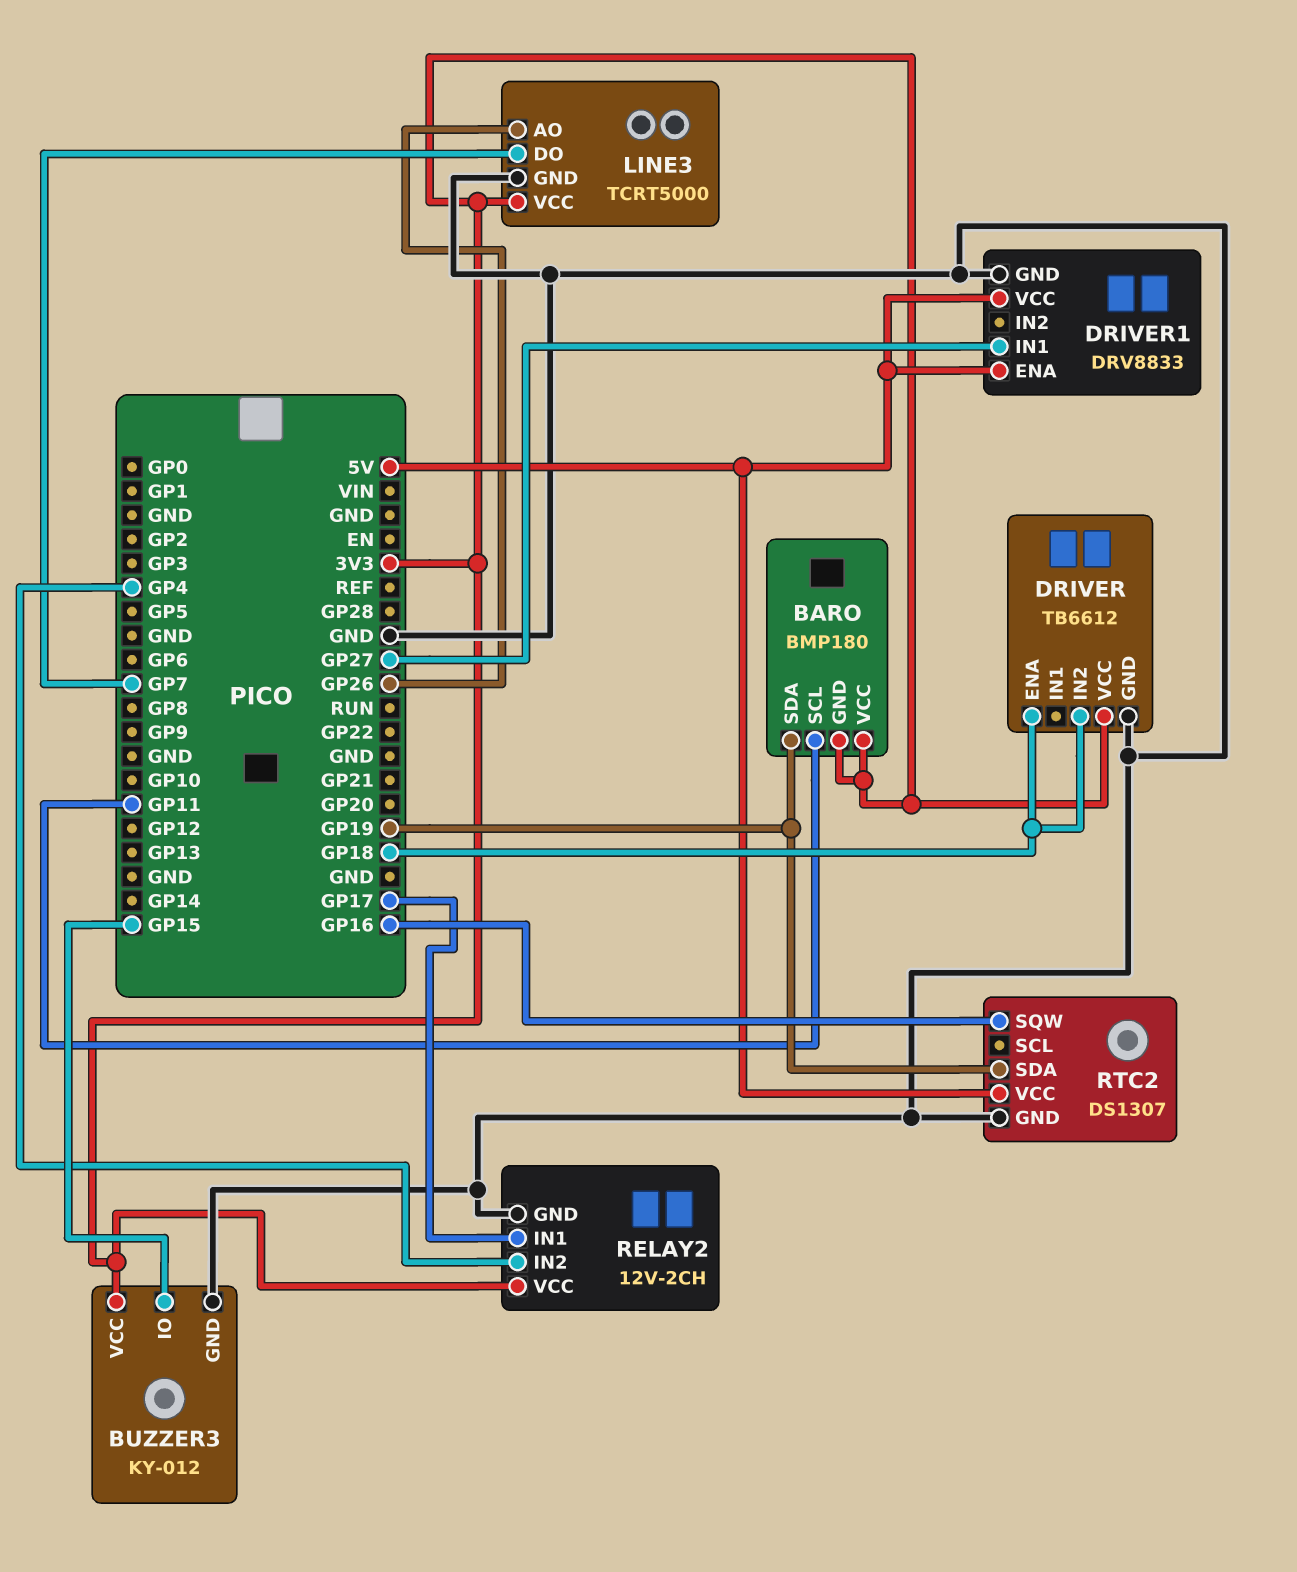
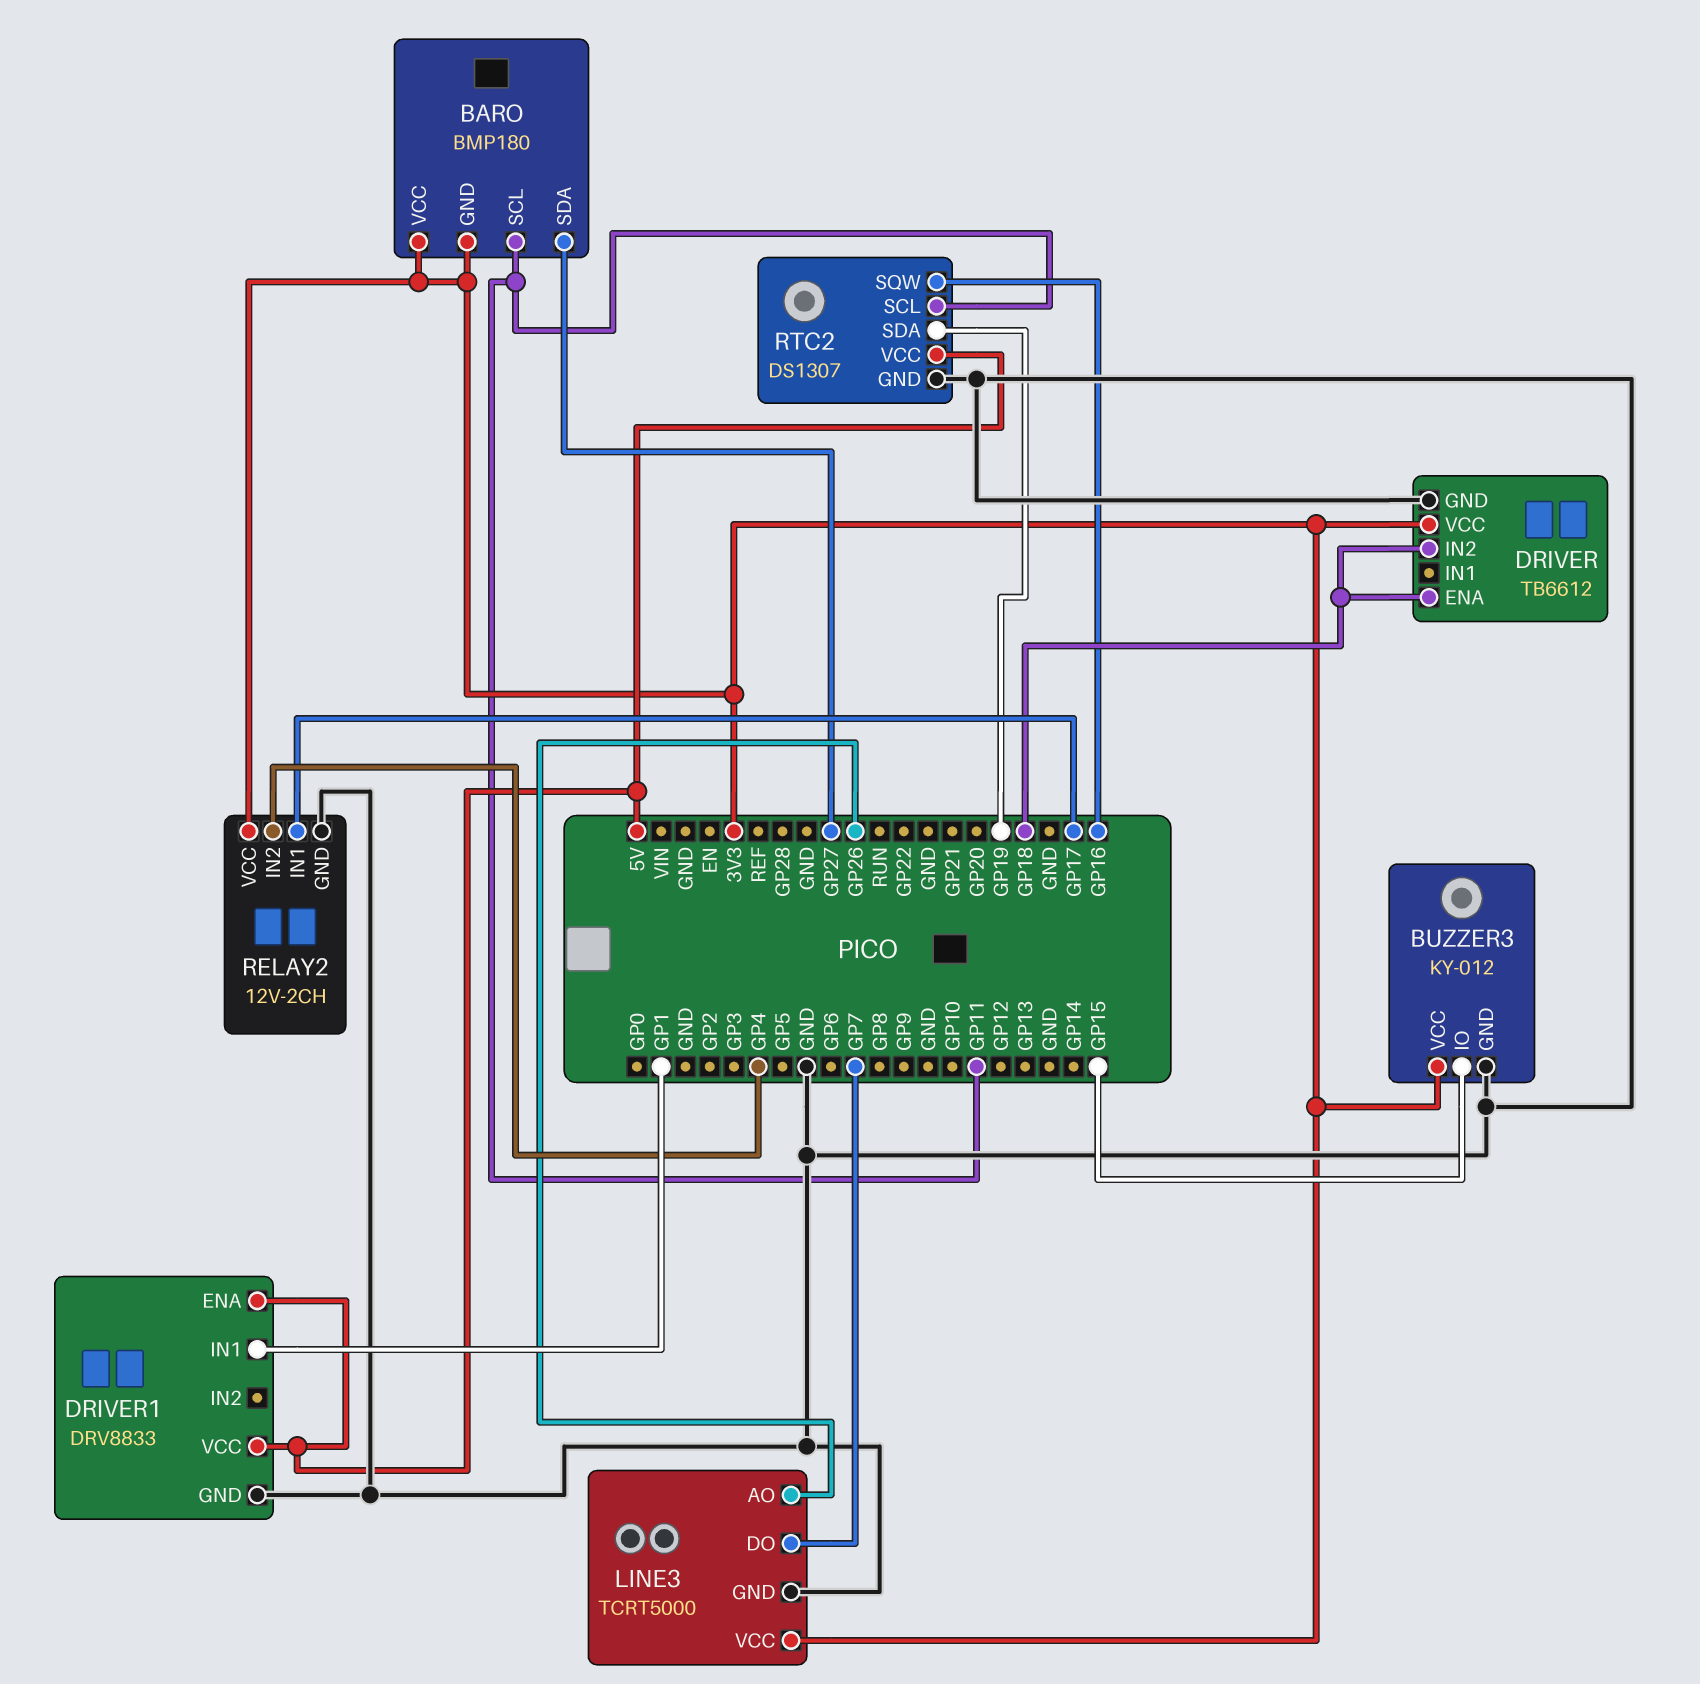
BARO pin SDA: GP19 -> GP27
DRIVER1 pin IN1: GP27 -> GP1
RTC2 pin SCL: none -> GP11

